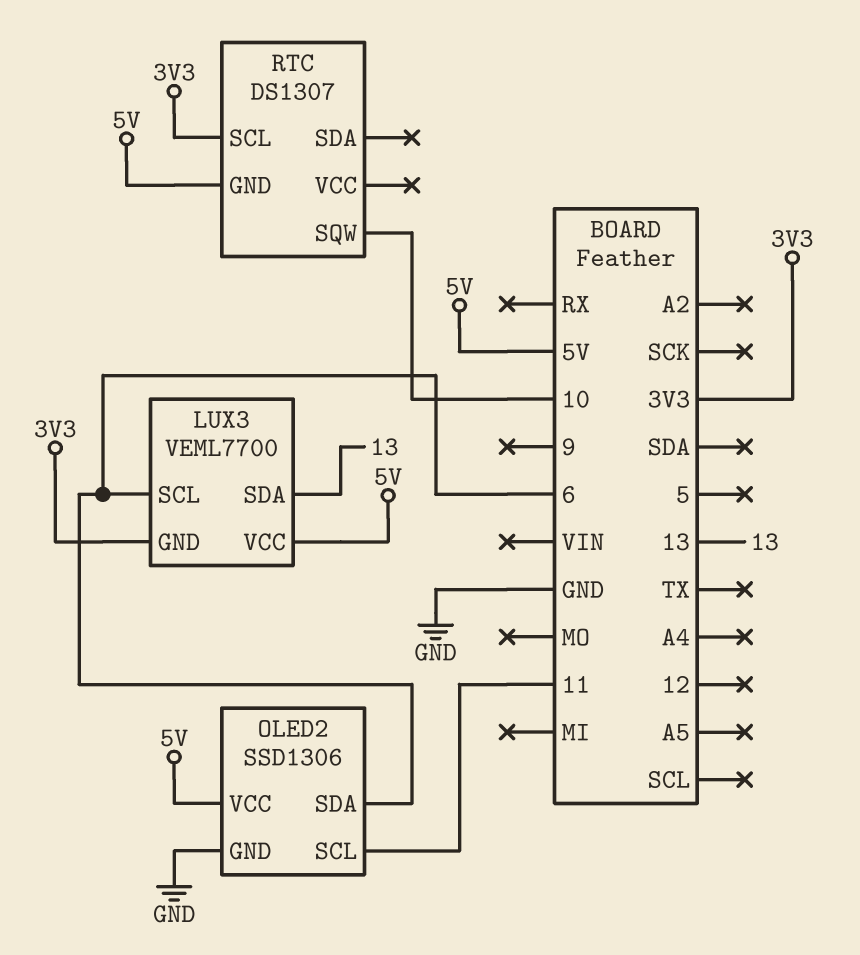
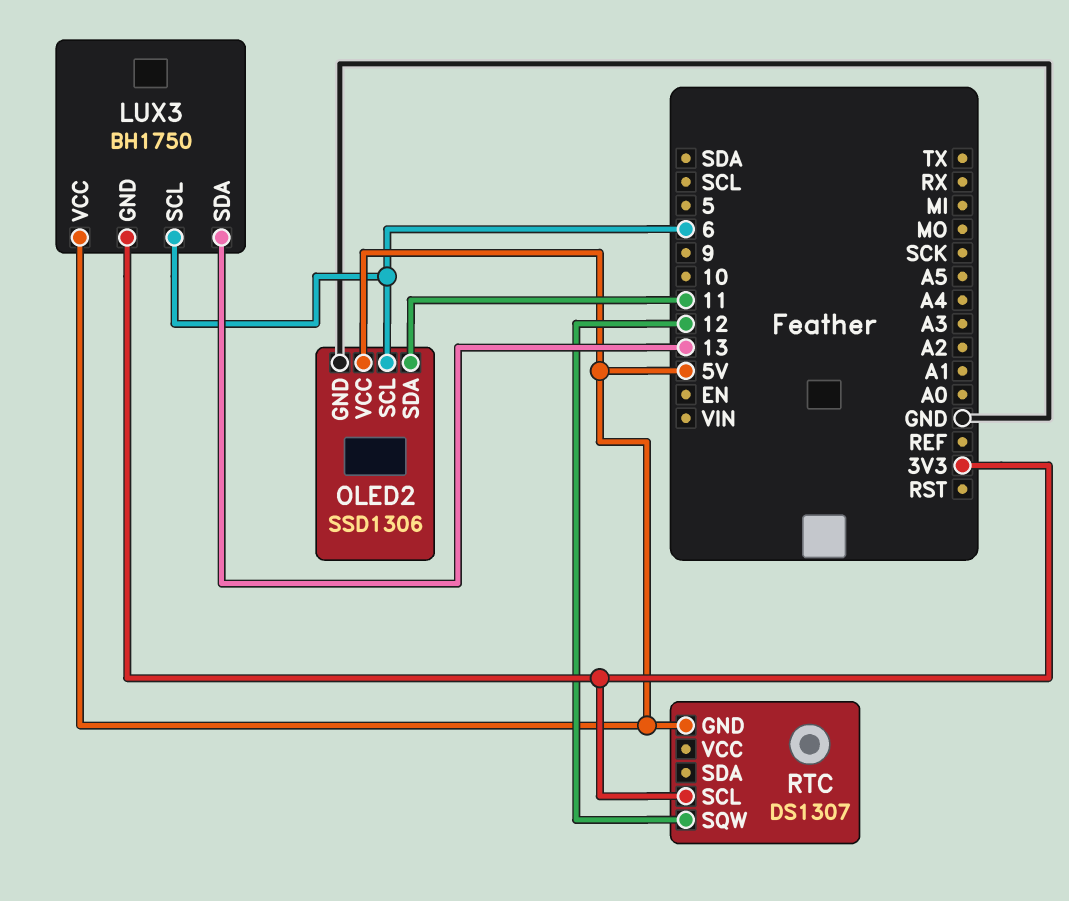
LUX3: VEML7700 -> BH1750
OLED2 pin SCL: 11 -> 6
OLED2 pin SDA: 6 -> 11
RTC pin SQW: 10 -> 12

